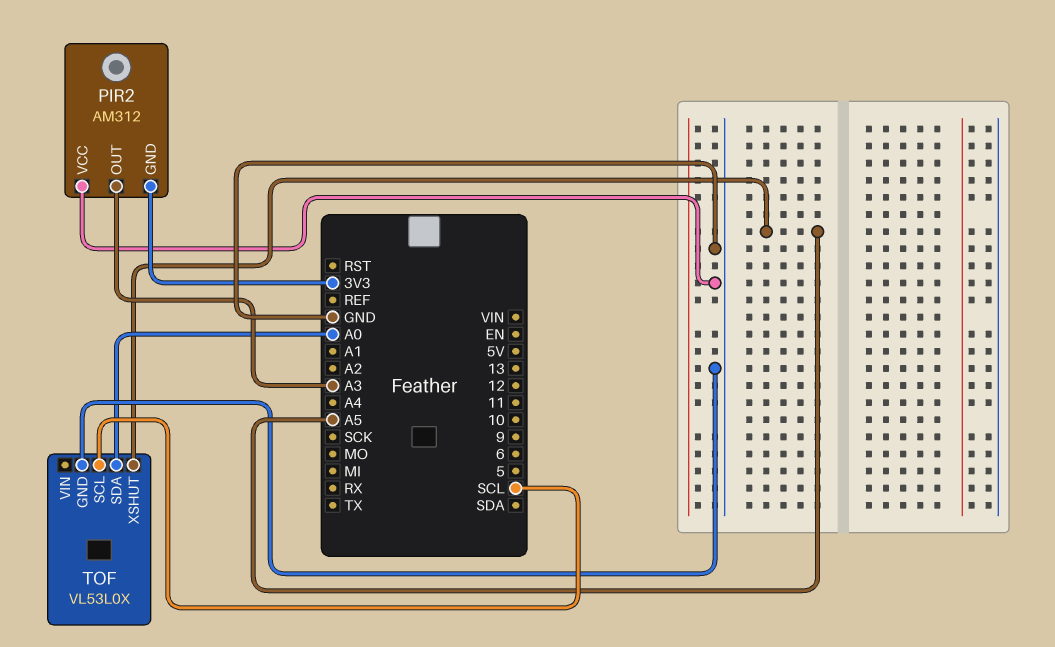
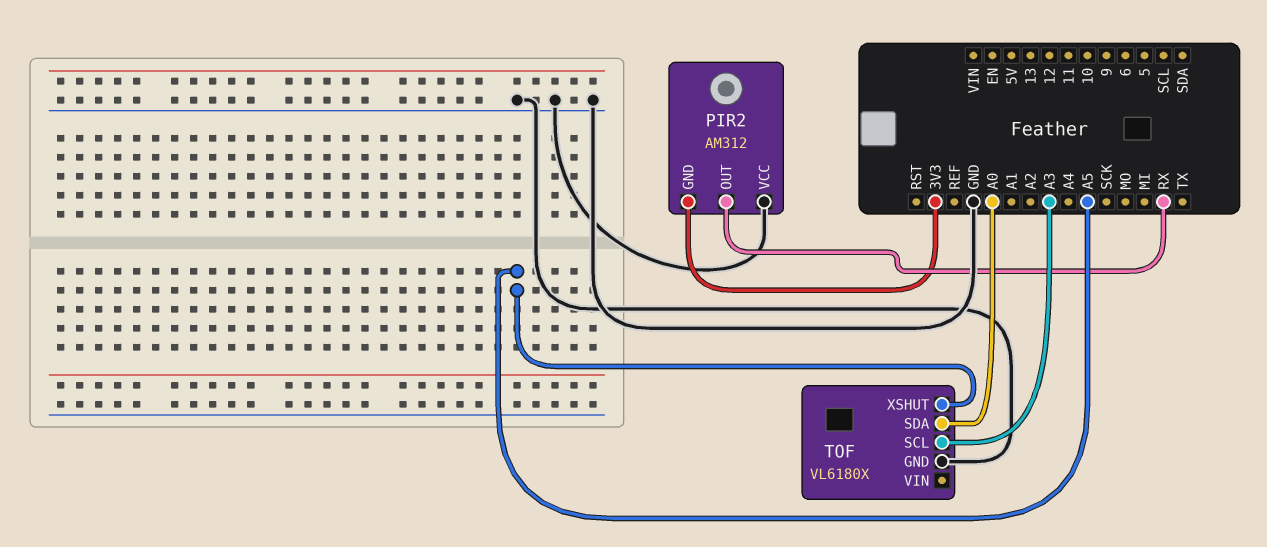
PIR2 pin OUT: A3 -> RX
TOF: VL53L0X -> VL6180X
TOF pin SCL: SCL -> A3

